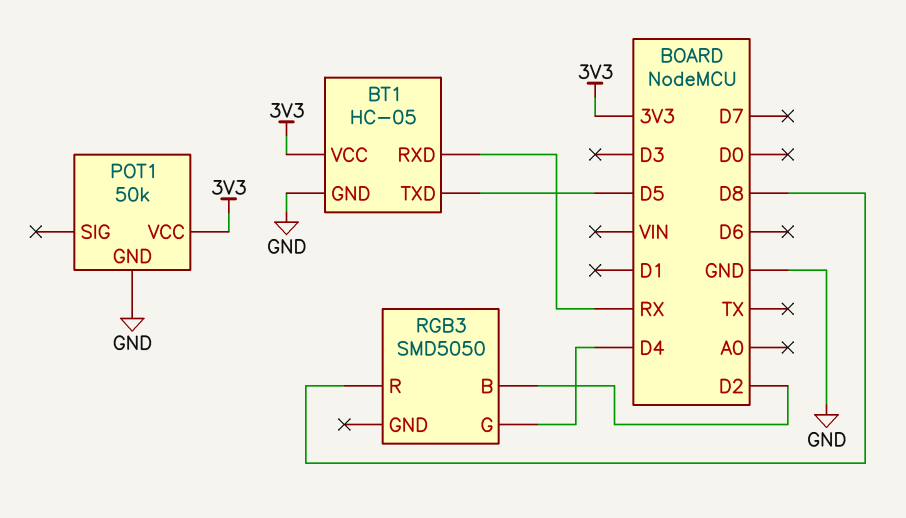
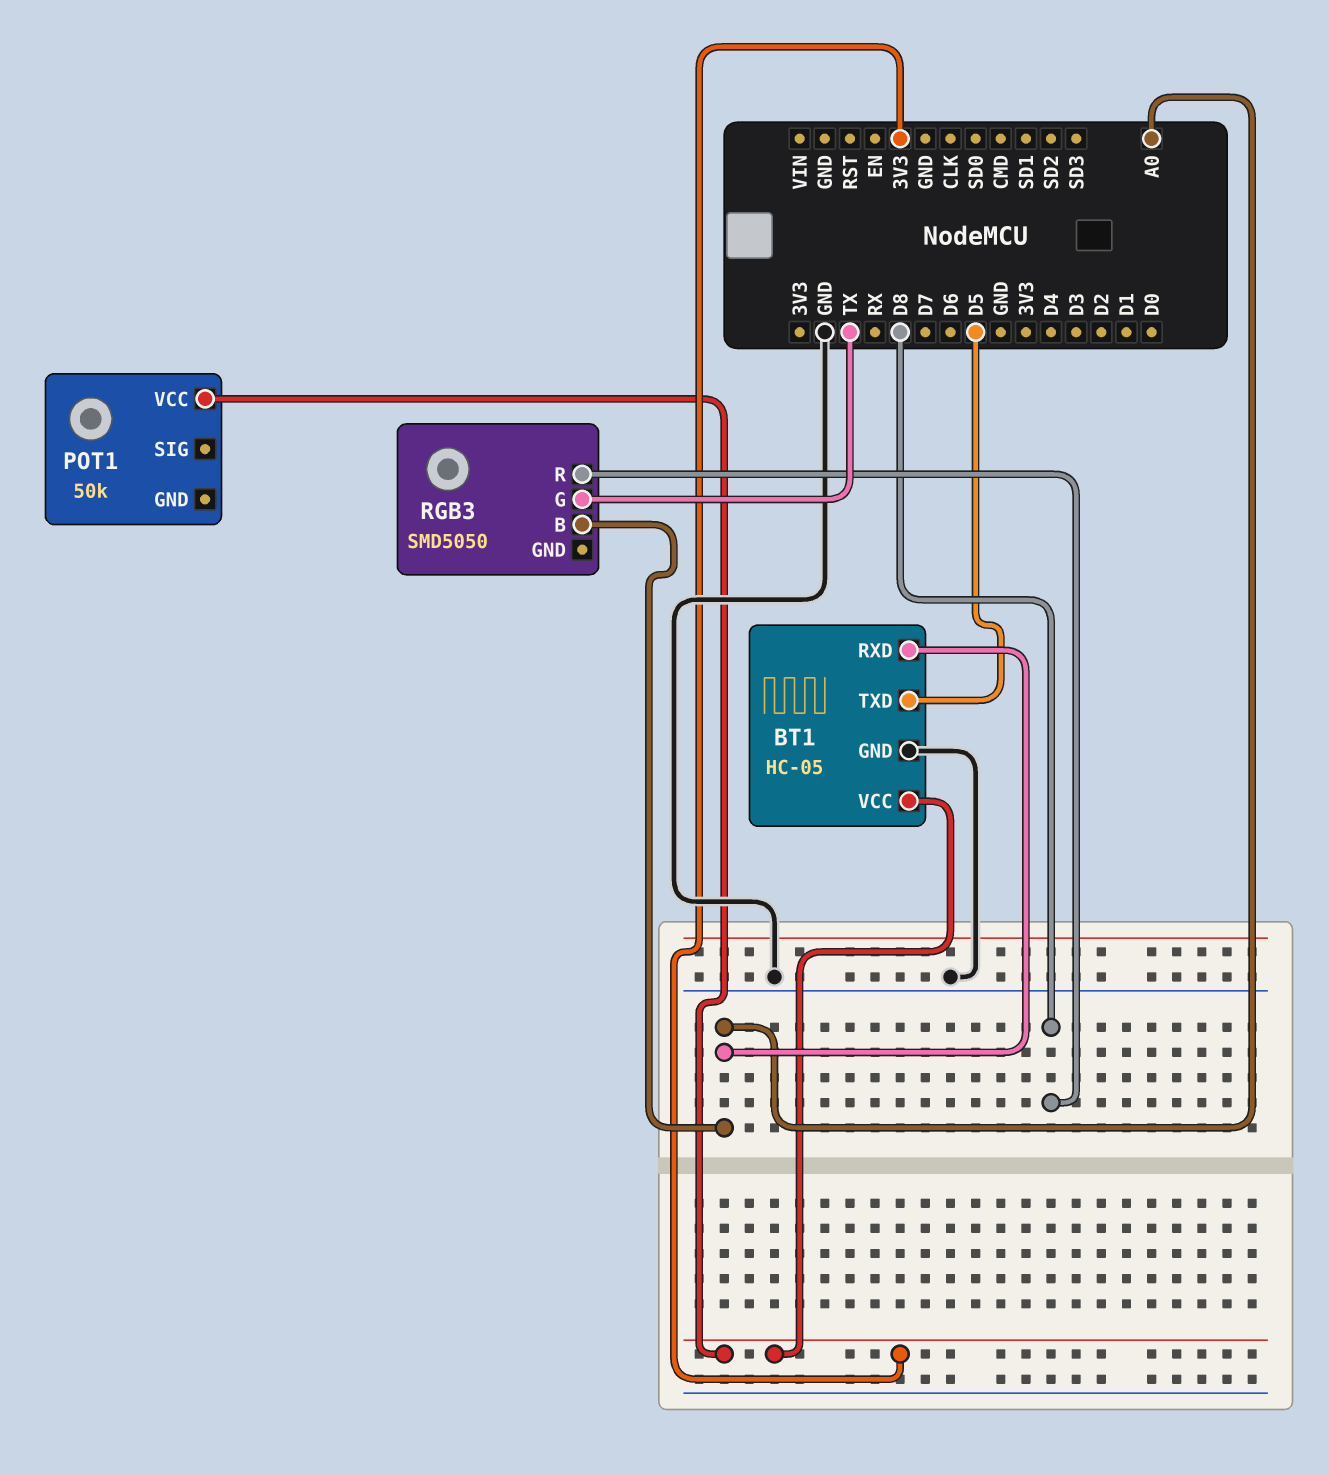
BT1 pin RXD: RX -> A0
POT1 pin GND: GND -> none
RGB3 pin B: D2 -> A0
RGB3 pin G: D4 -> TX

